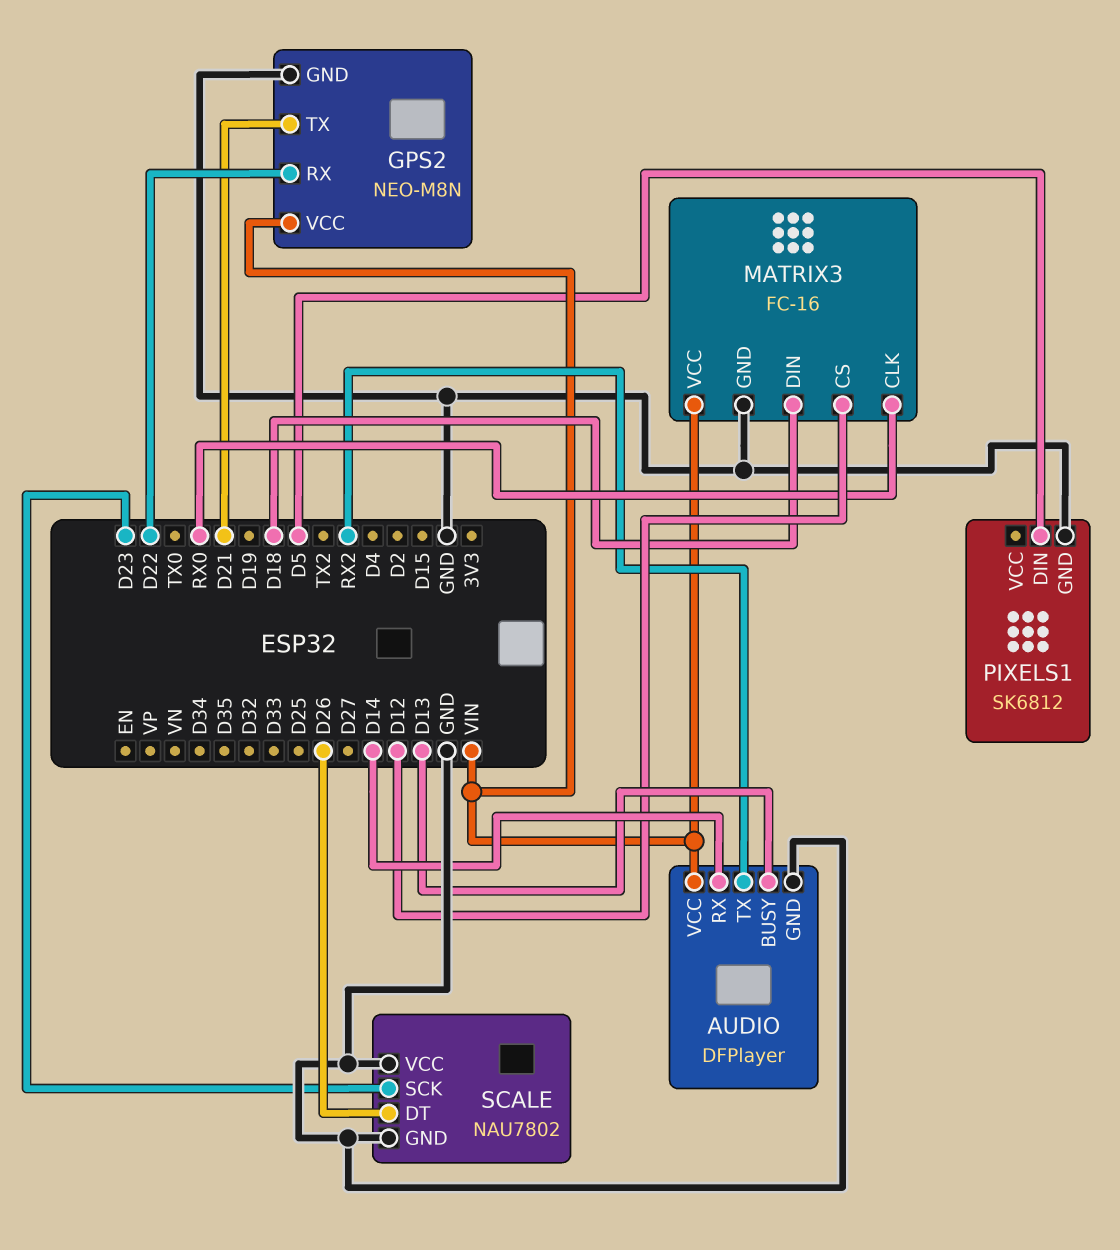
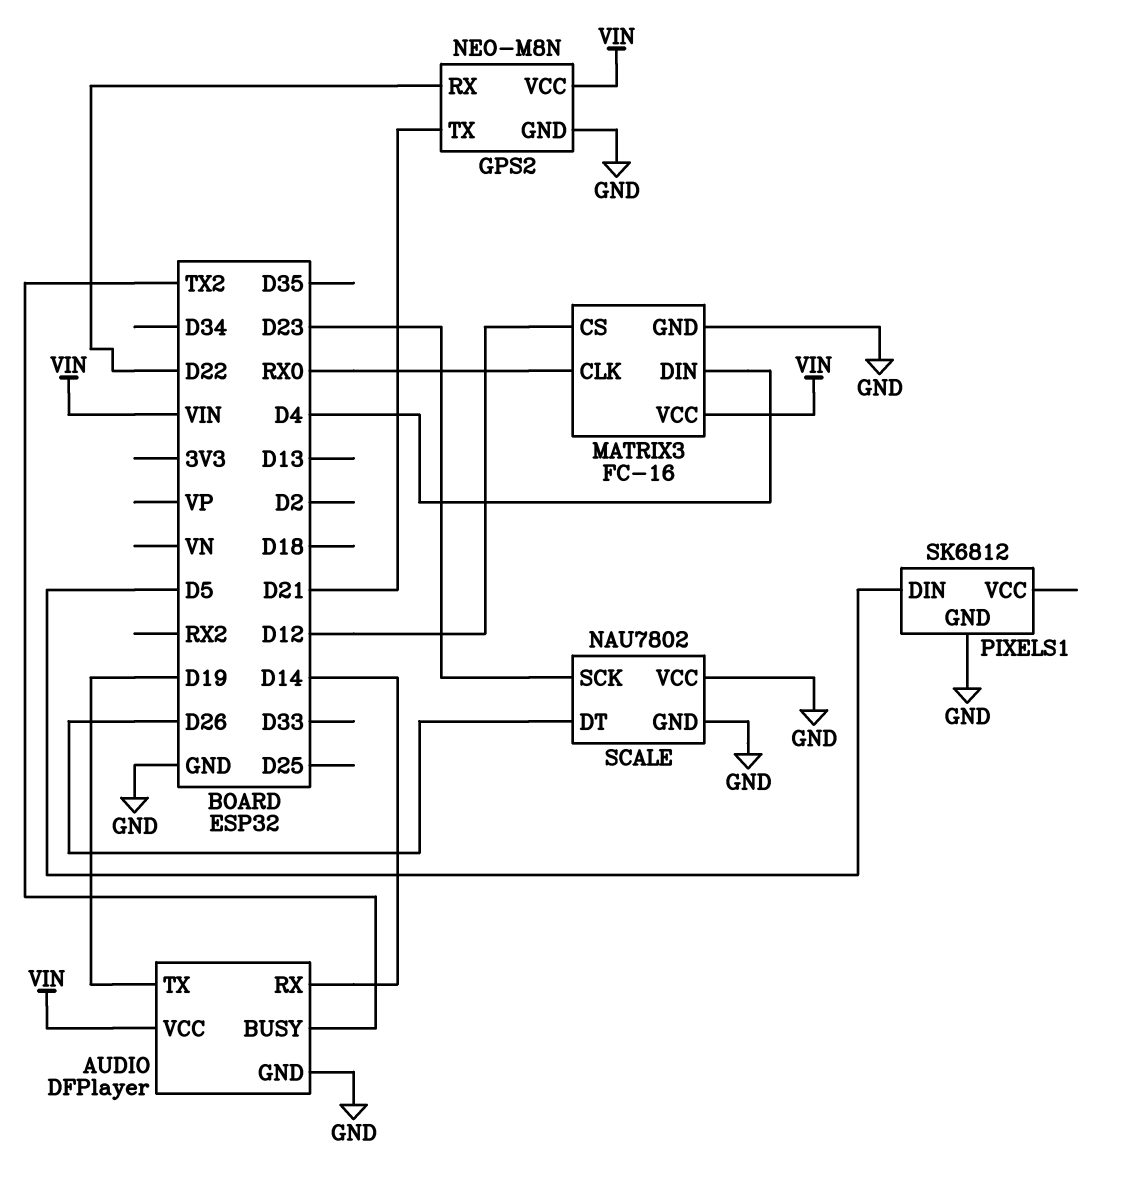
AUDIO pin BUSY: D13 -> TX2
AUDIO pin TX: RX2 -> D19
MATRIX3 pin DIN: D18 -> D4

